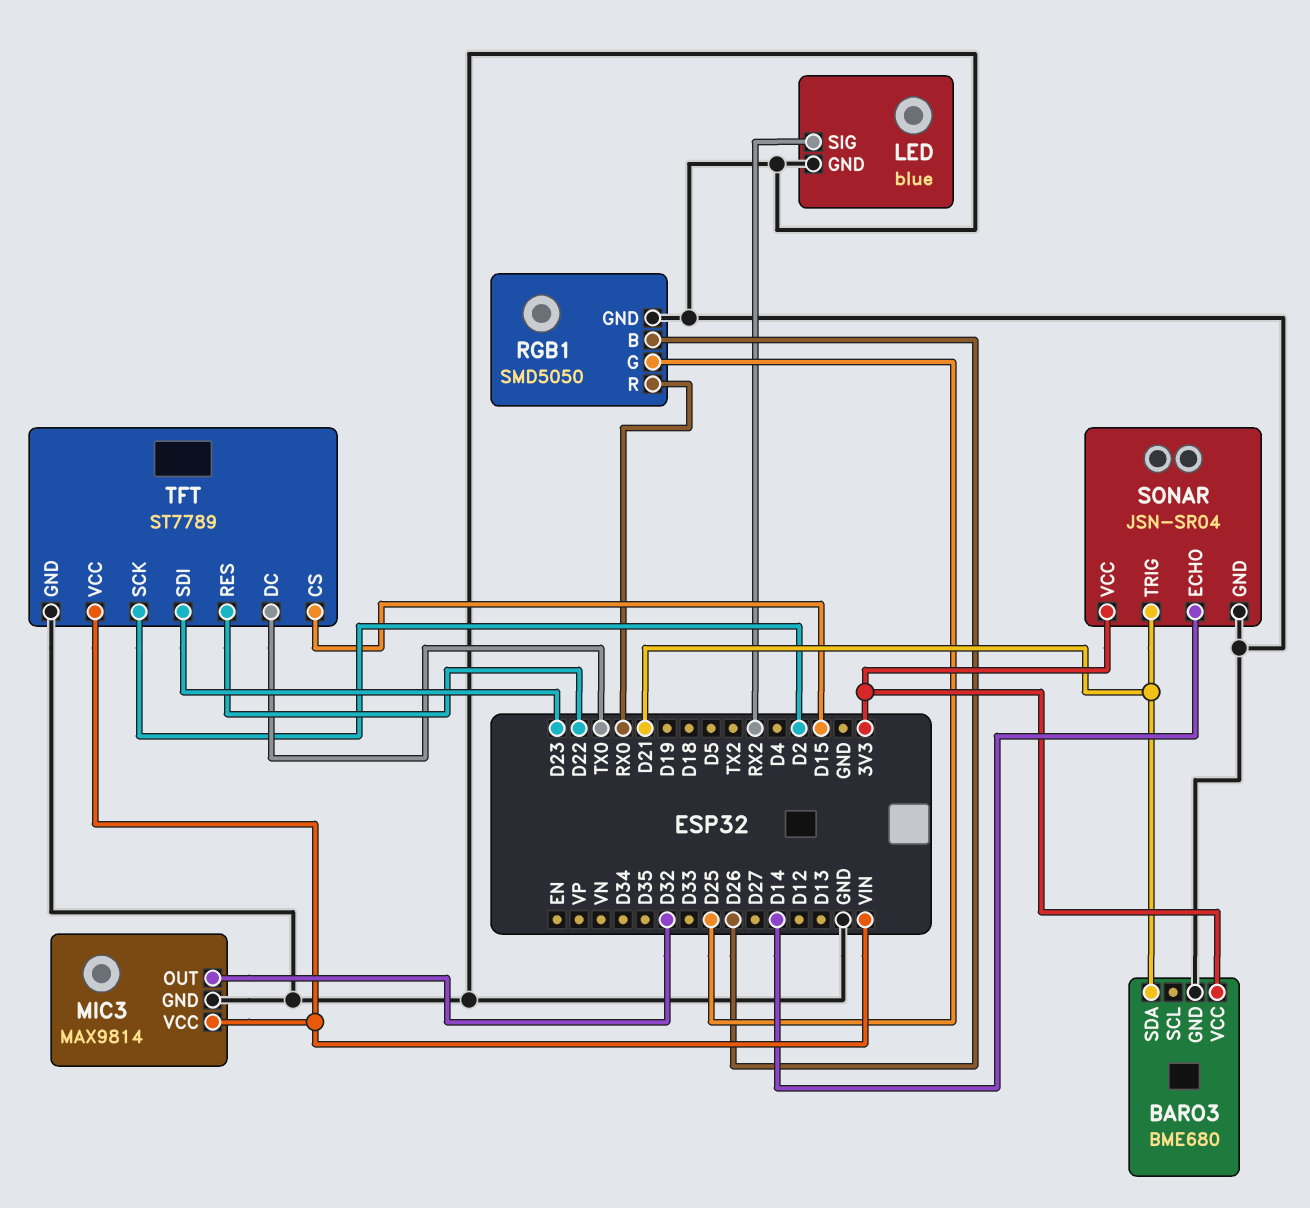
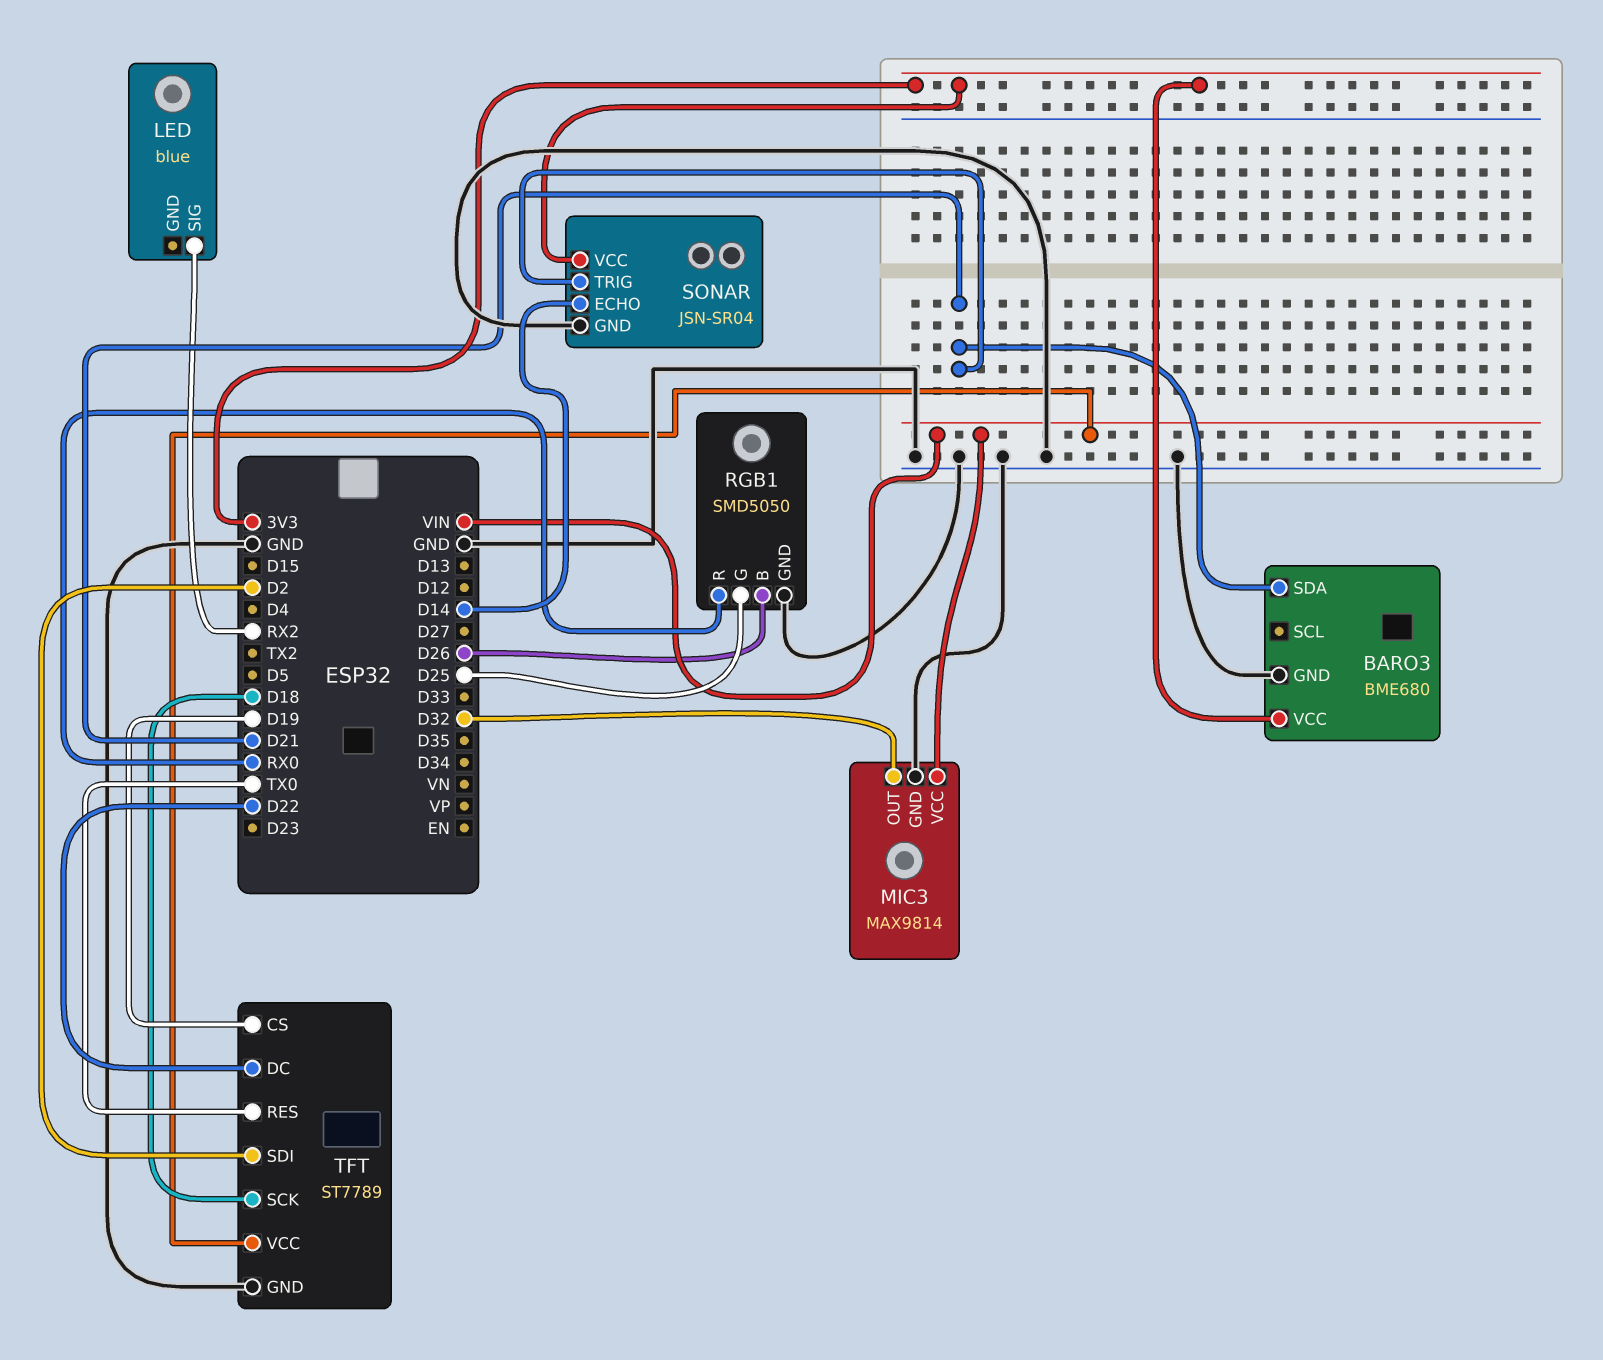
LED pin GND: GND -> none
TFT pin CS: D15 -> D19
TFT pin DC: TX0 -> D22
TFT pin RES: D22 -> TX0
TFT pin SCK: D2 -> D18
TFT pin SDI: D23 -> D2

